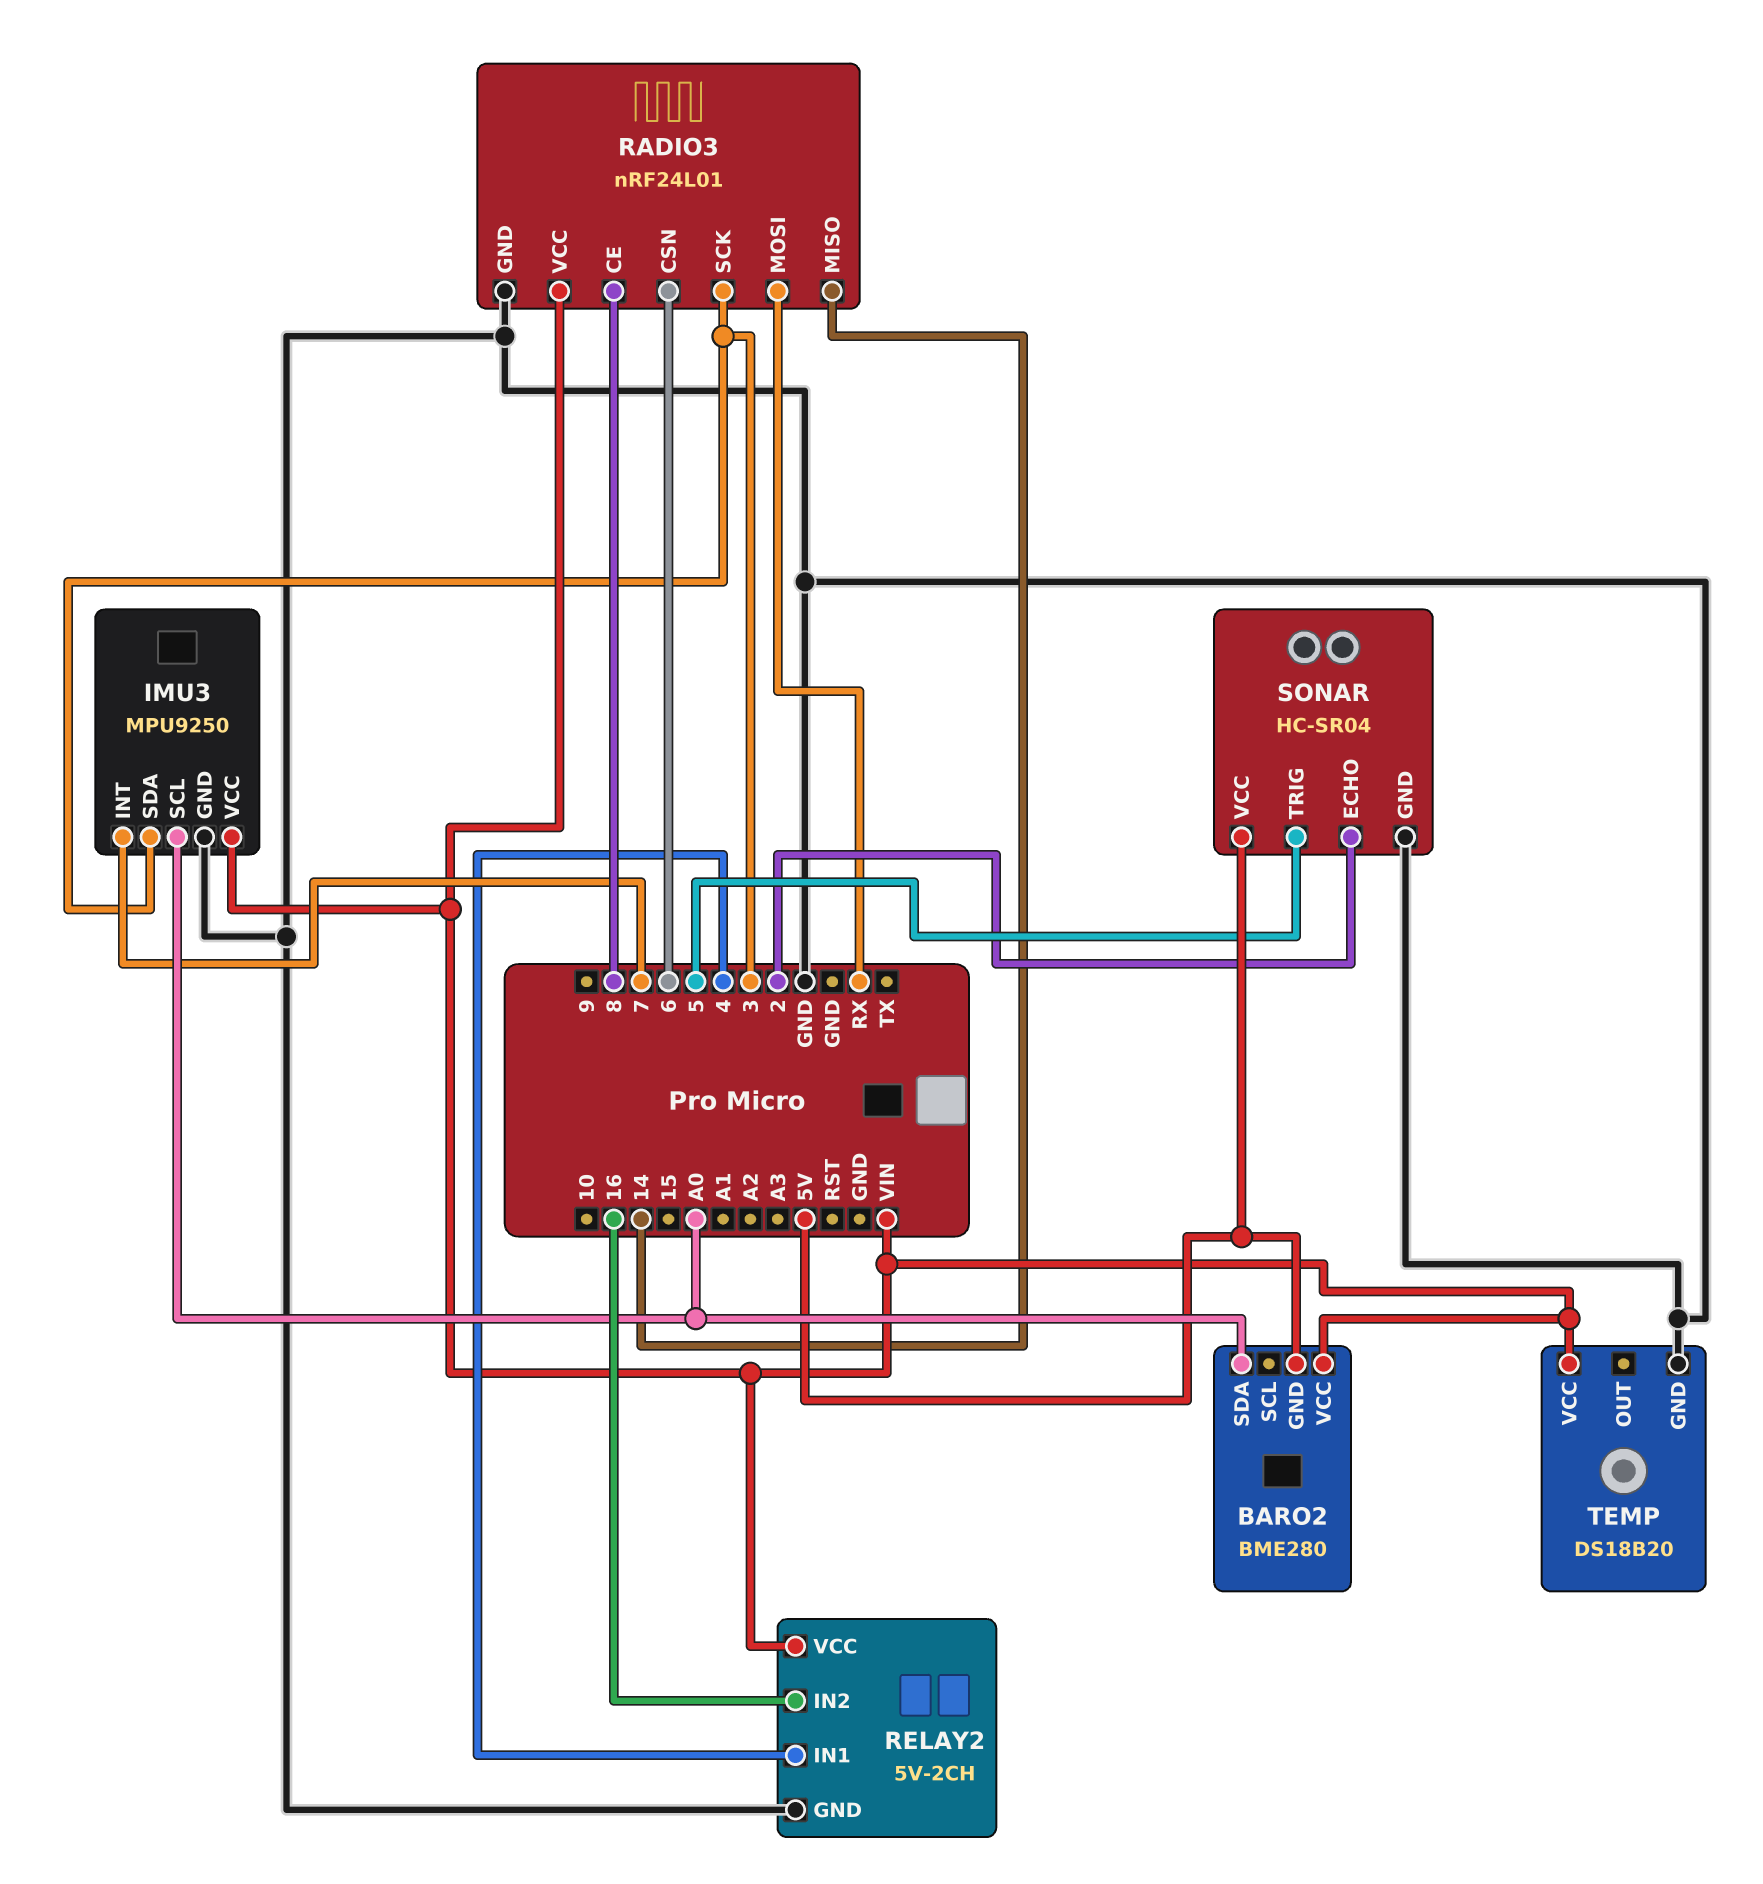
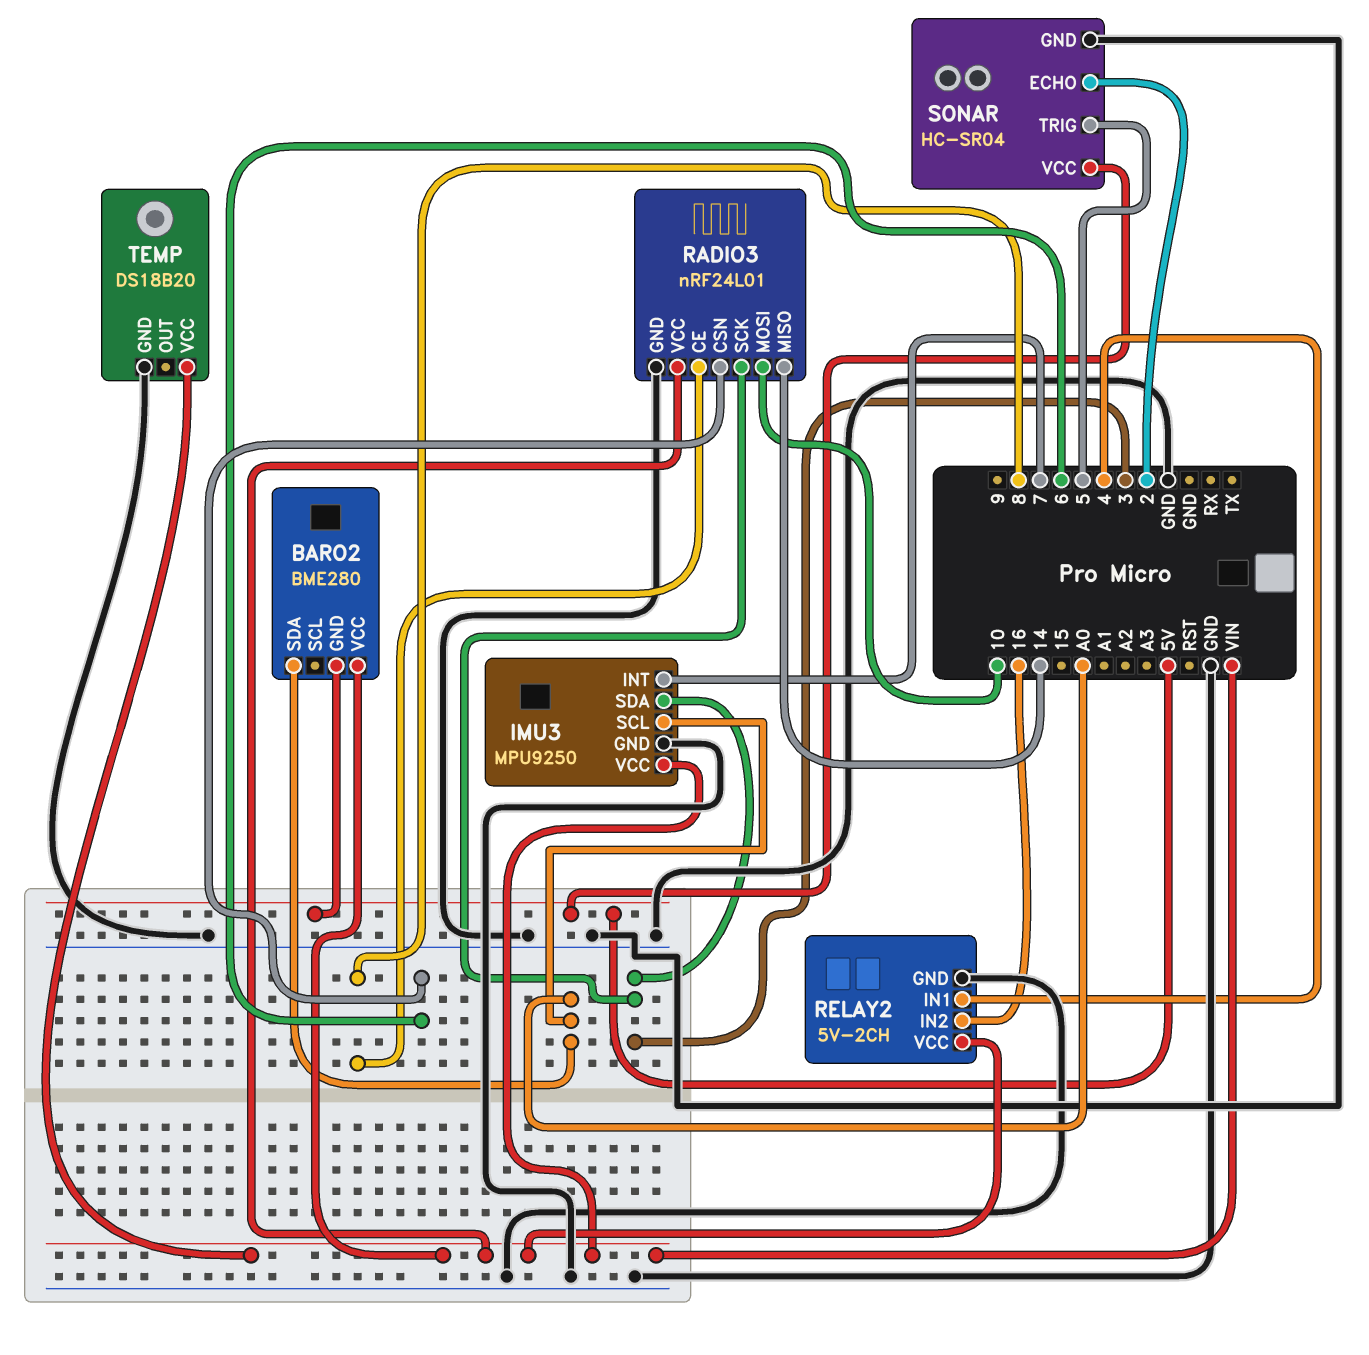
RADIO3 pin MOSI: RX -> 10

